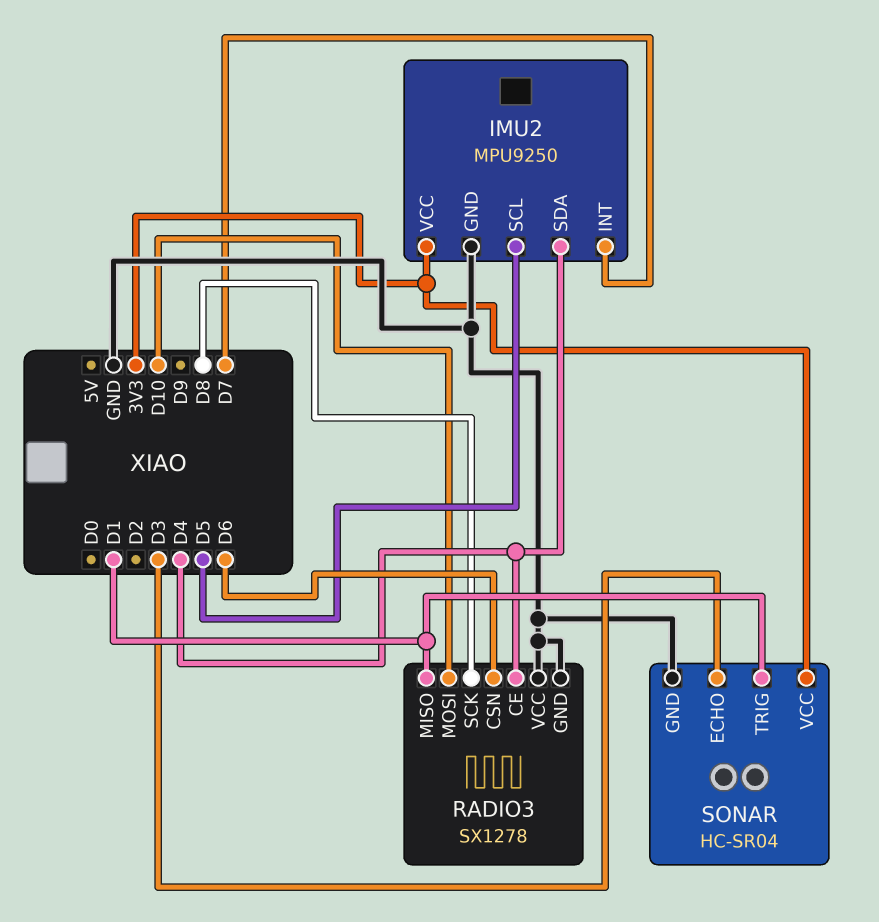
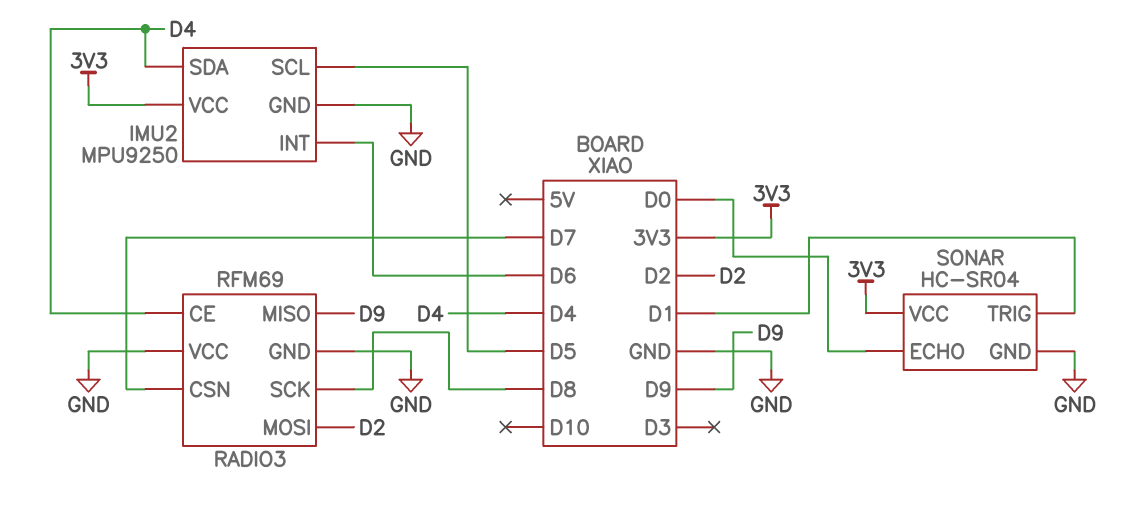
IMU2 pin INT: D7 -> D6
RADIO3: SX1278 -> RFM69
RADIO3 pin CSN: D6 -> D7
RADIO3 pin MISO: D1 -> D9
RADIO3 pin MOSI: D10 -> D2
SONAR pin ECHO: D3 -> D0

